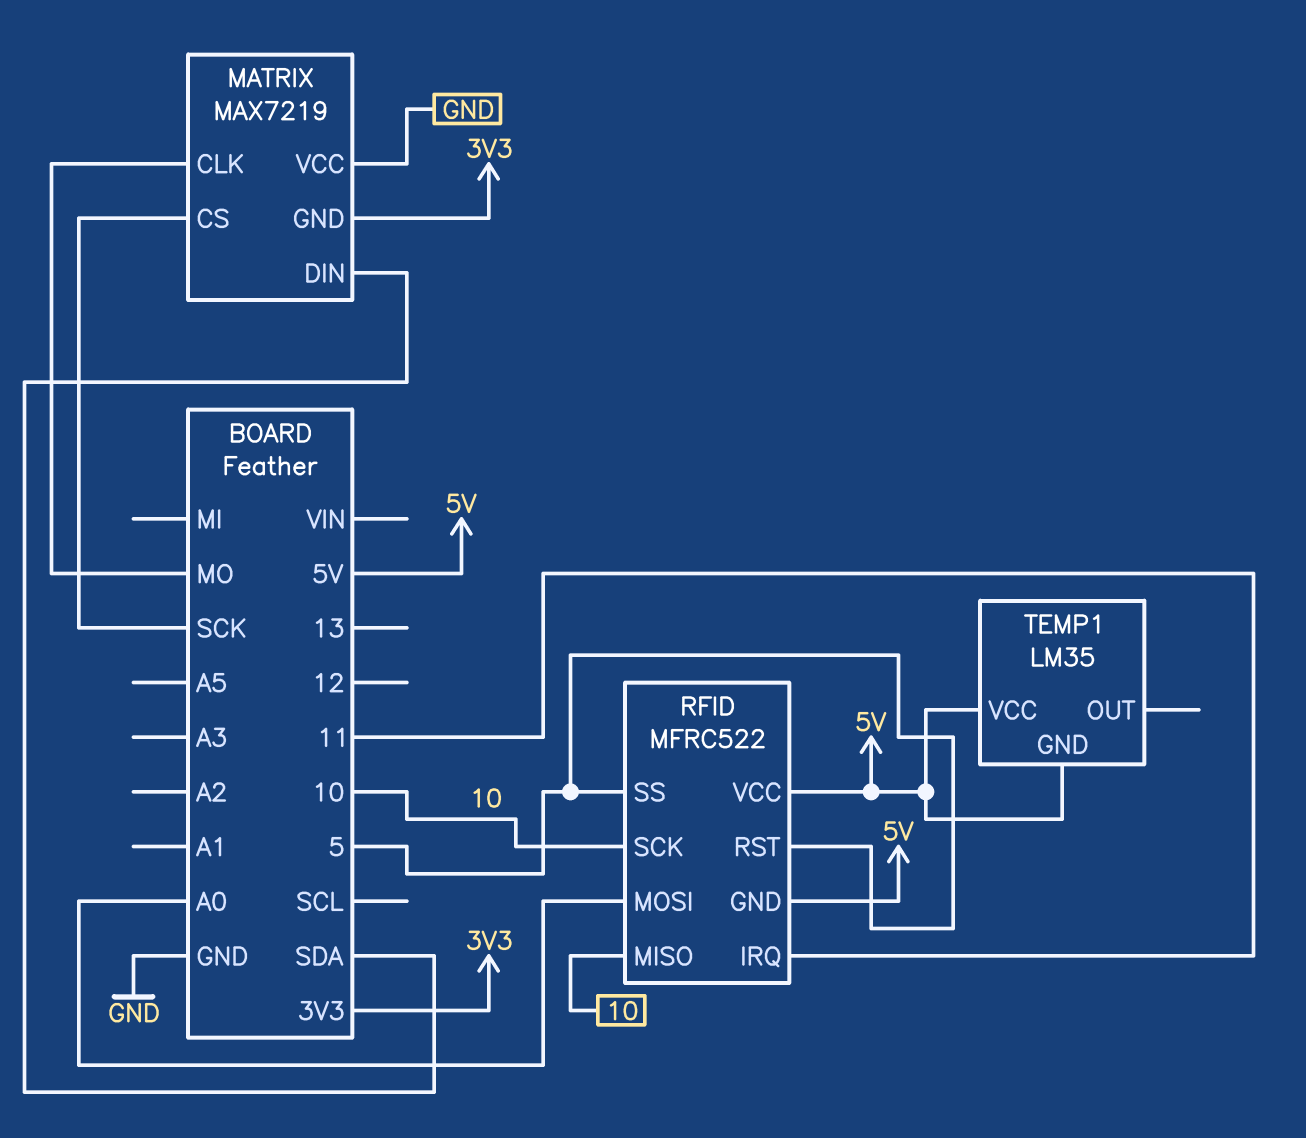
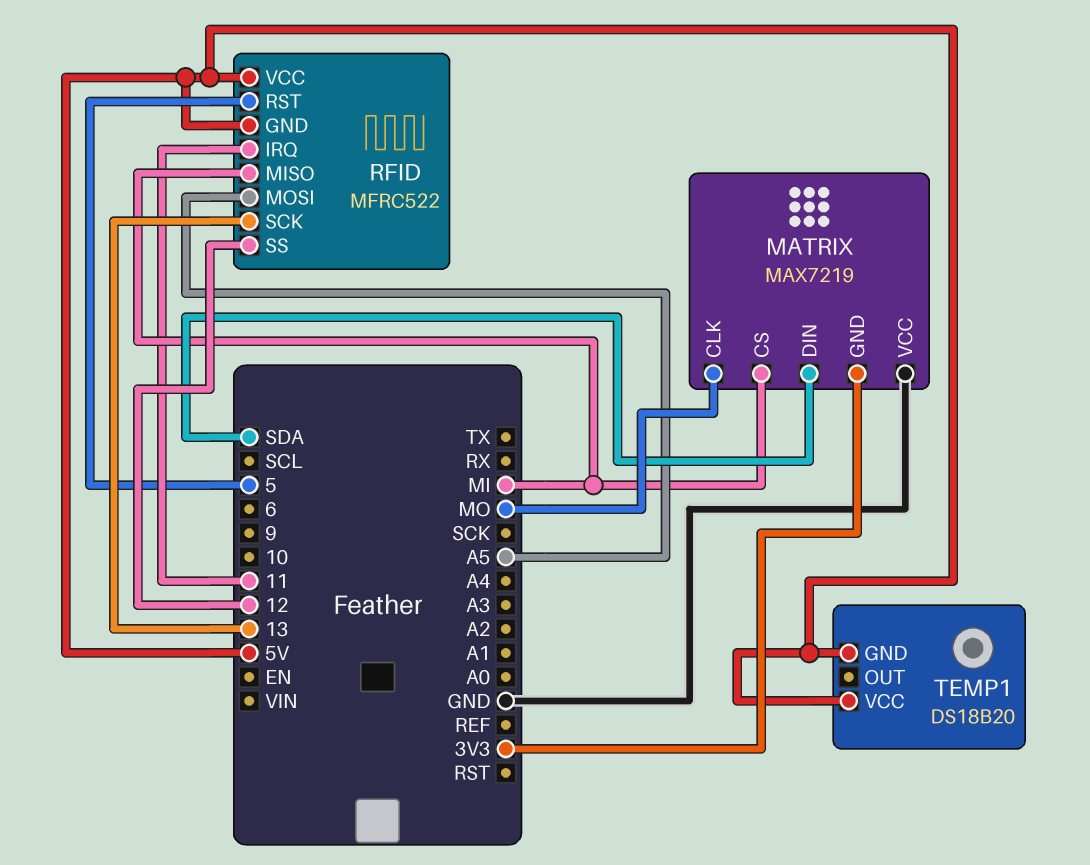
MATRIX pin CS: SCK -> MI
RFID pin MISO: 10 -> MI
RFID pin MOSI: A0 -> A5
RFID pin SCK: 10 -> 13
RFID pin SS: 5 -> 12
TEMP1: LM35 -> DS18B20

